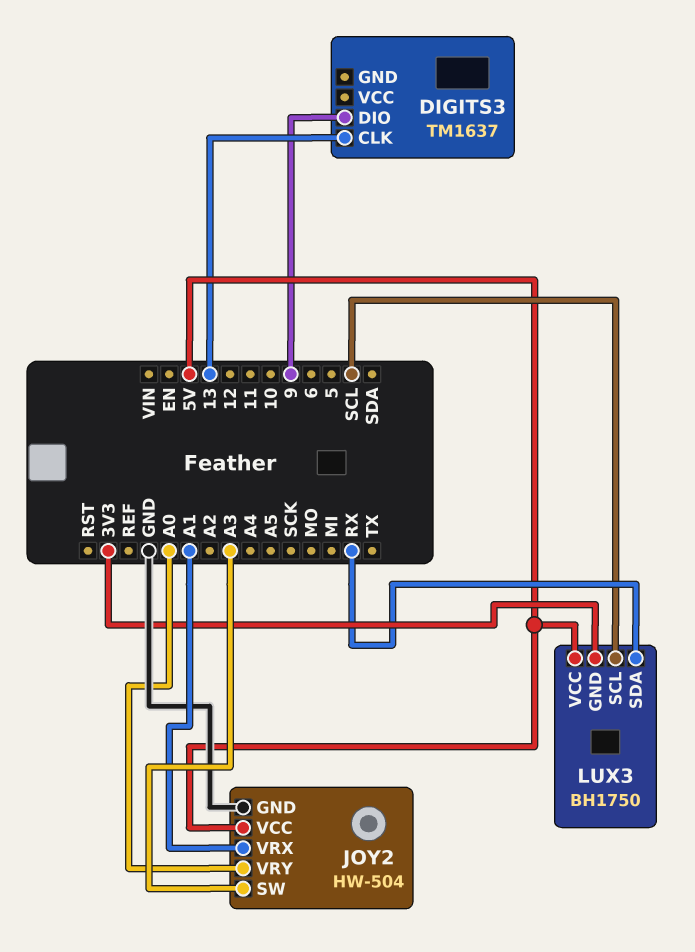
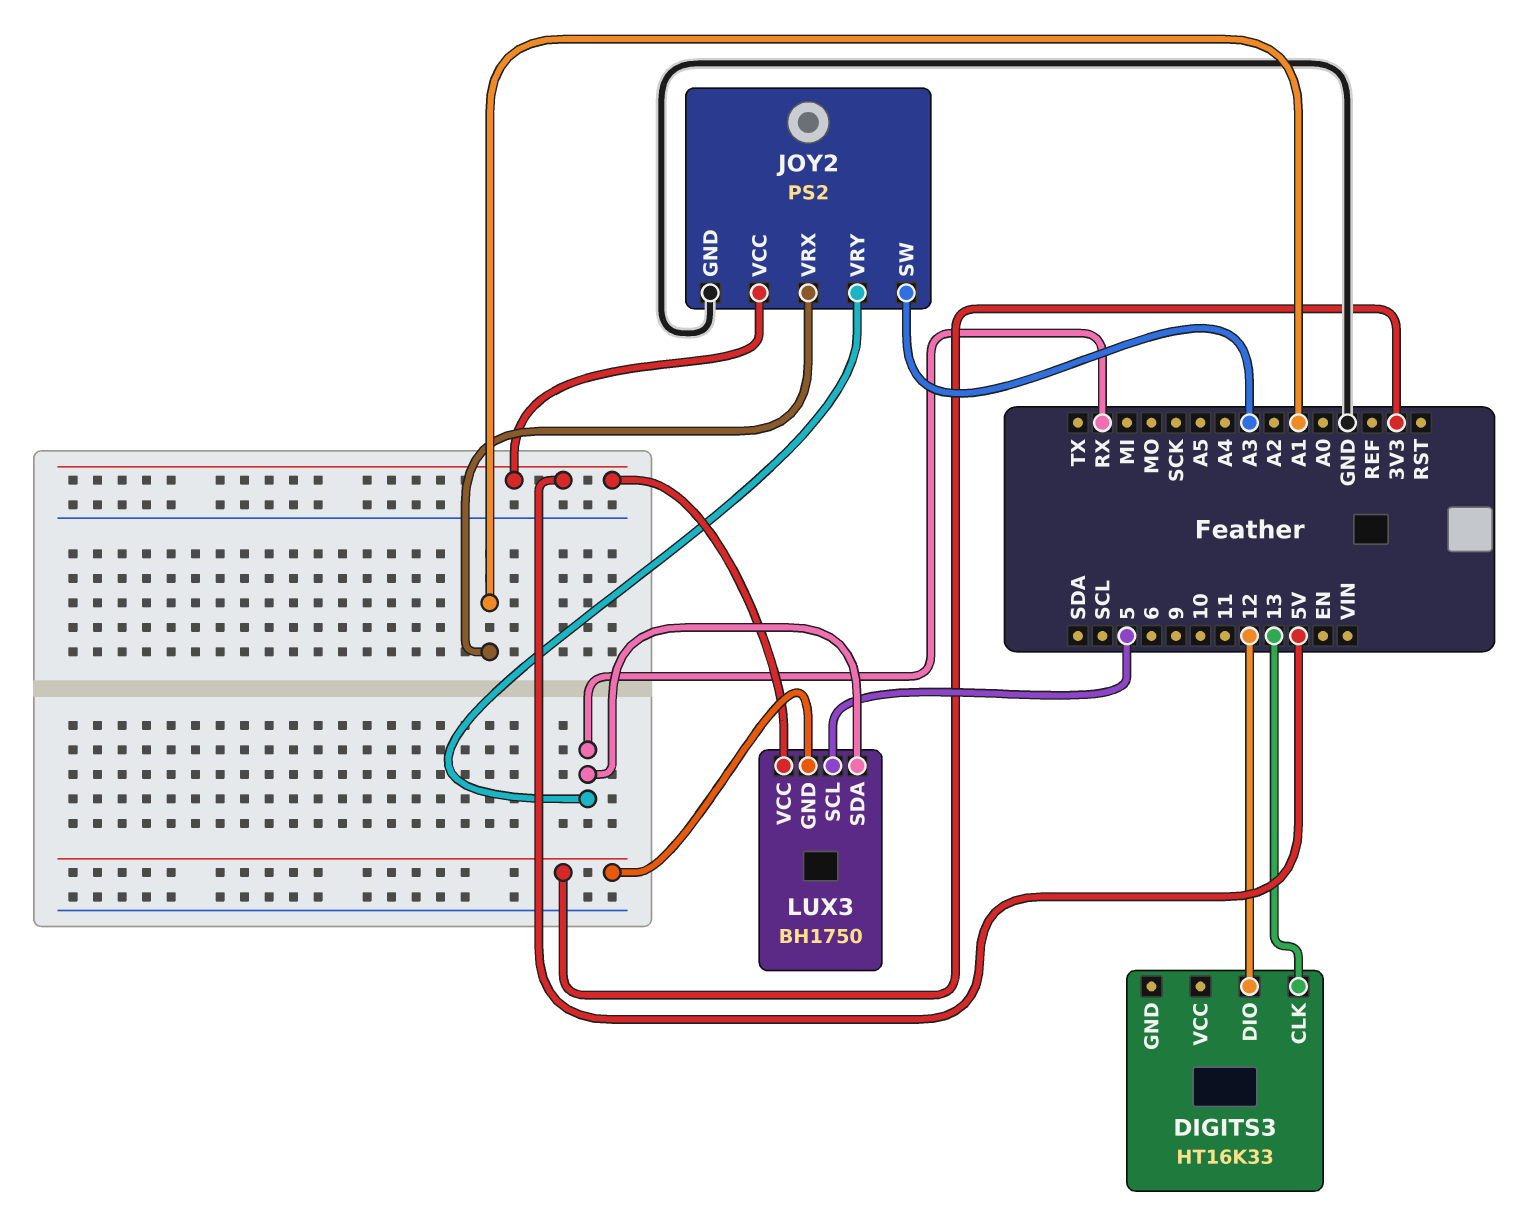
DIGITS3: TM1637 -> HT16K33
DIGITS3 pin DIO: 9 -> 12
JOY2: HW-504 -> PS2
JOY2 pin VRY: A0 -> RX
LUX3 pin SCL: SCL -> 5

